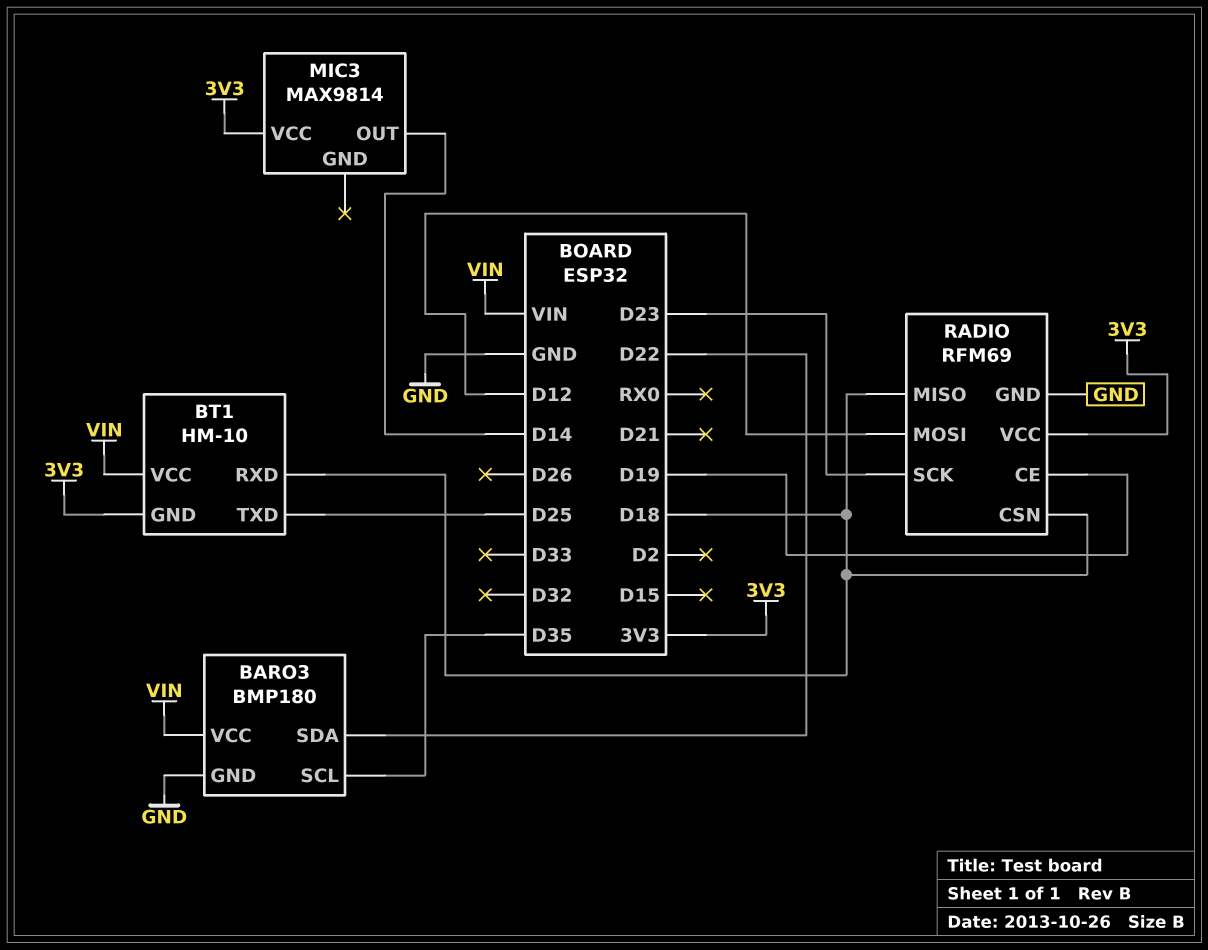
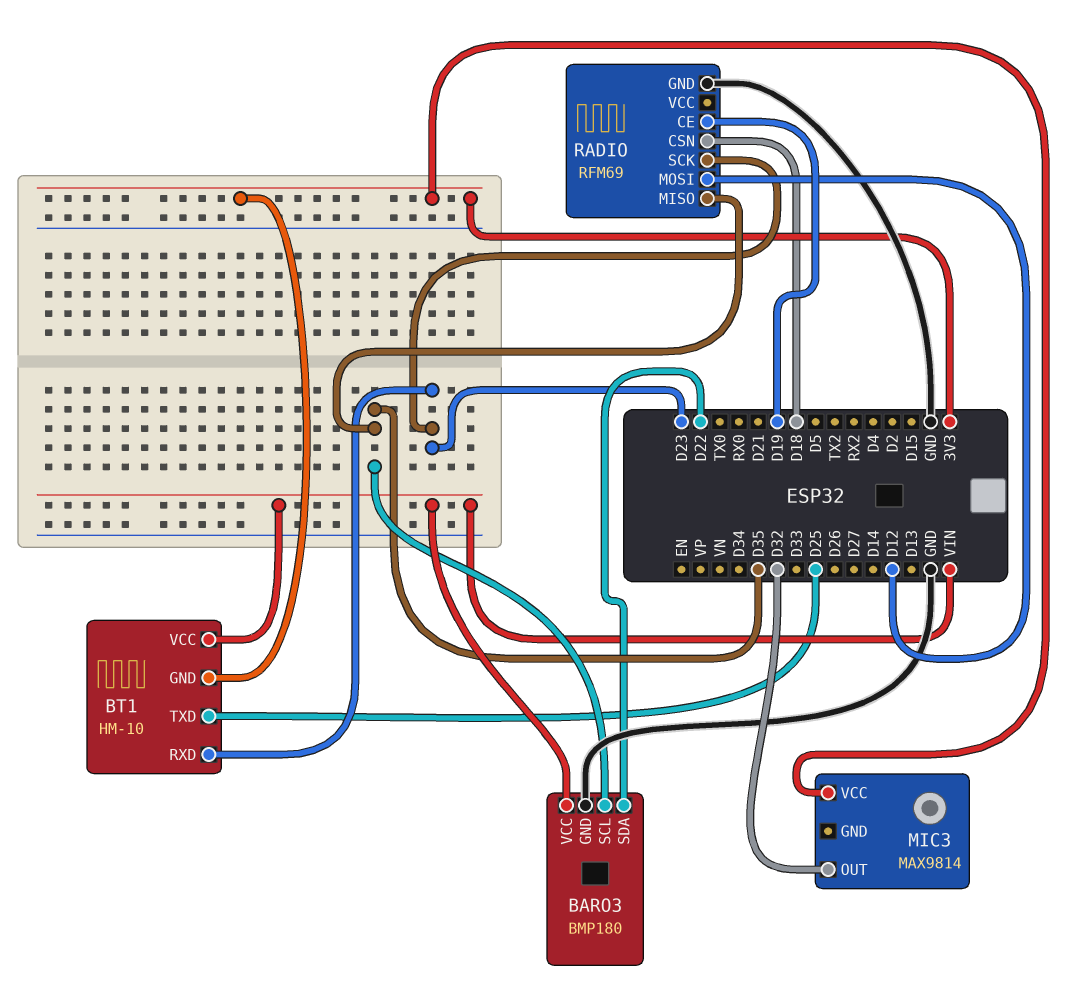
BT1 pin RXD: D18 -> D23
MIC3 pin OUT: D14 -> D32
RADIO pin MISO: D18 -> D35
RADIO pin VCC: 3V3 -> none

